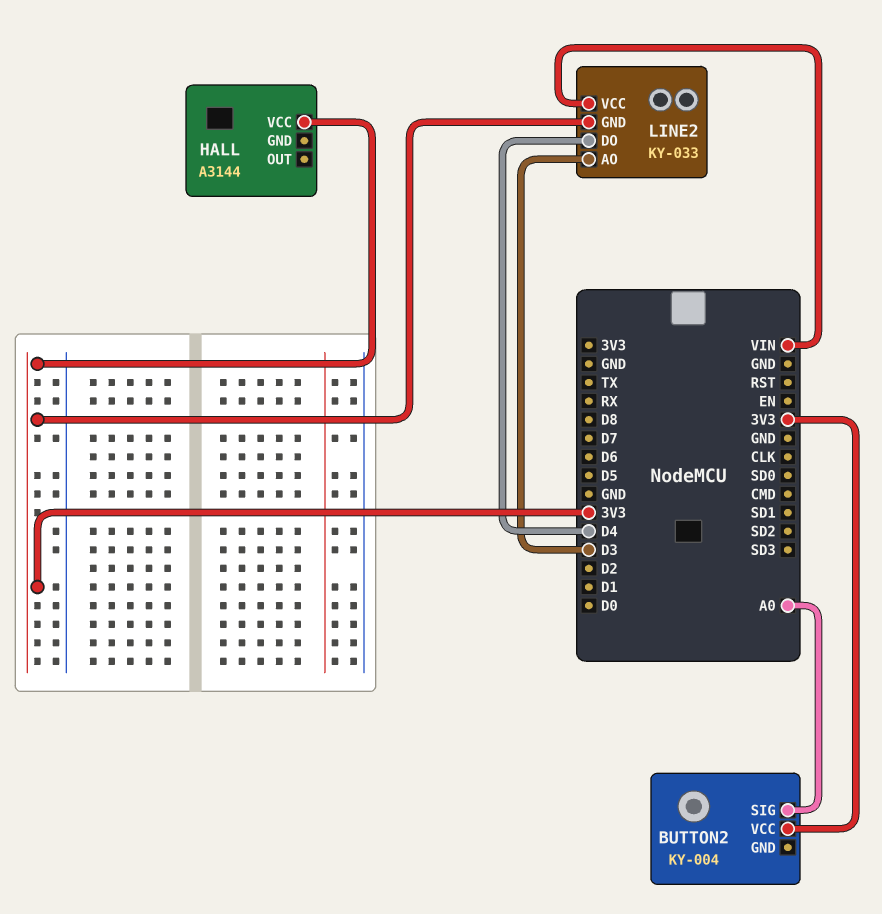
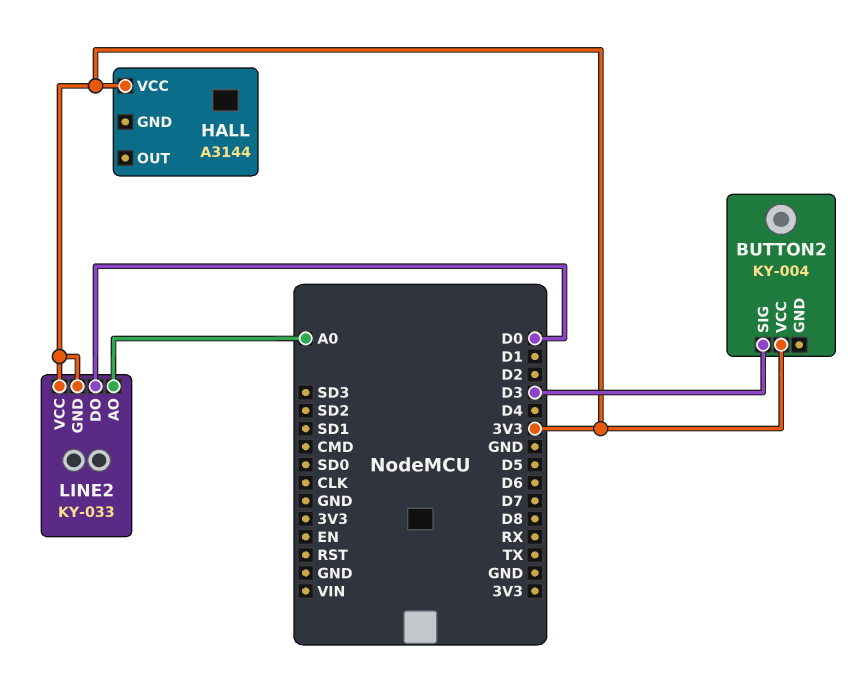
BUTTON2 pin SIG: A0 -> D3
LINE2 pin AO: D3 -> A0
LINE2 pin DO: D4 -> D0
LINE2 pin VCC: VIN -> 3V3

